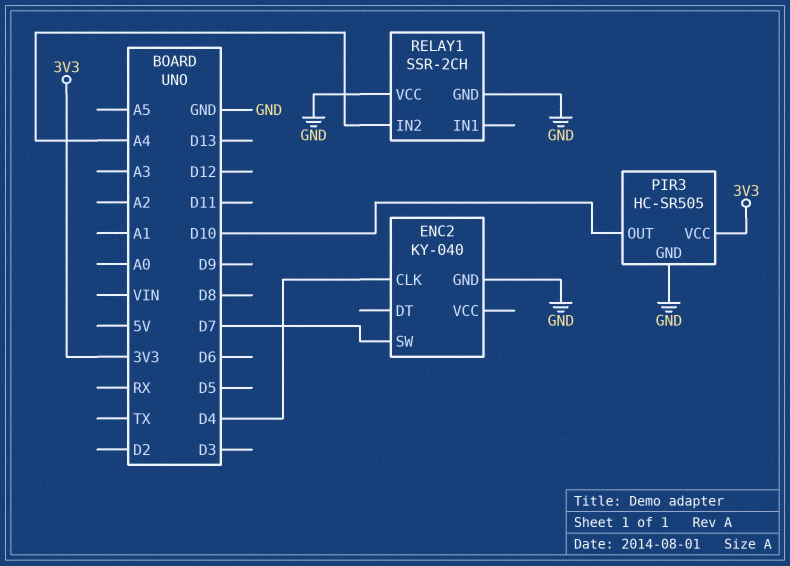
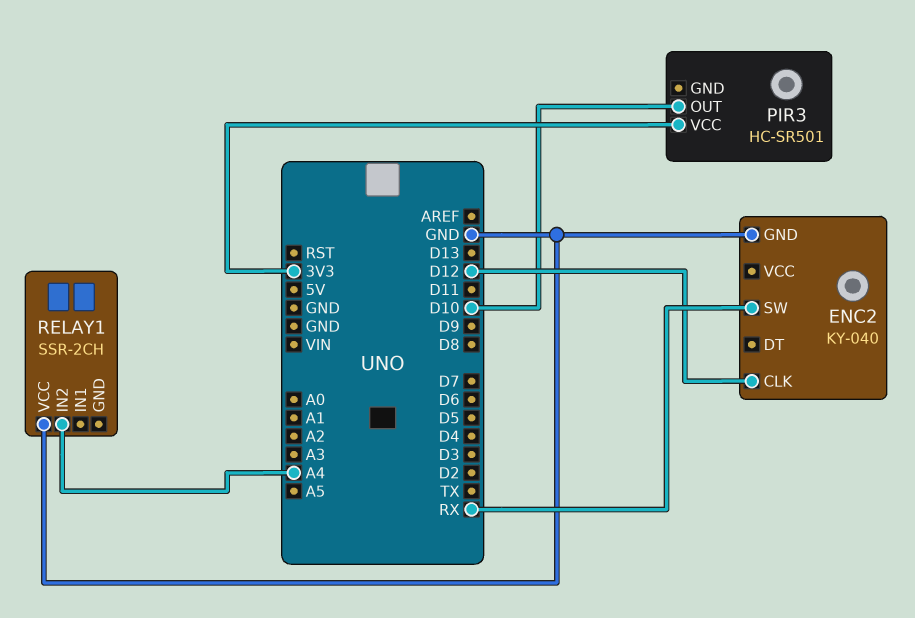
ENC2 pin CLK: D4 -> D12
ENC2 pin SW: D7 -> RX
PIR3: HC-SR505 -> HC-SR501
PIR3 pin GND: GND -> none
RELAY1 pin GND: GND -> none

